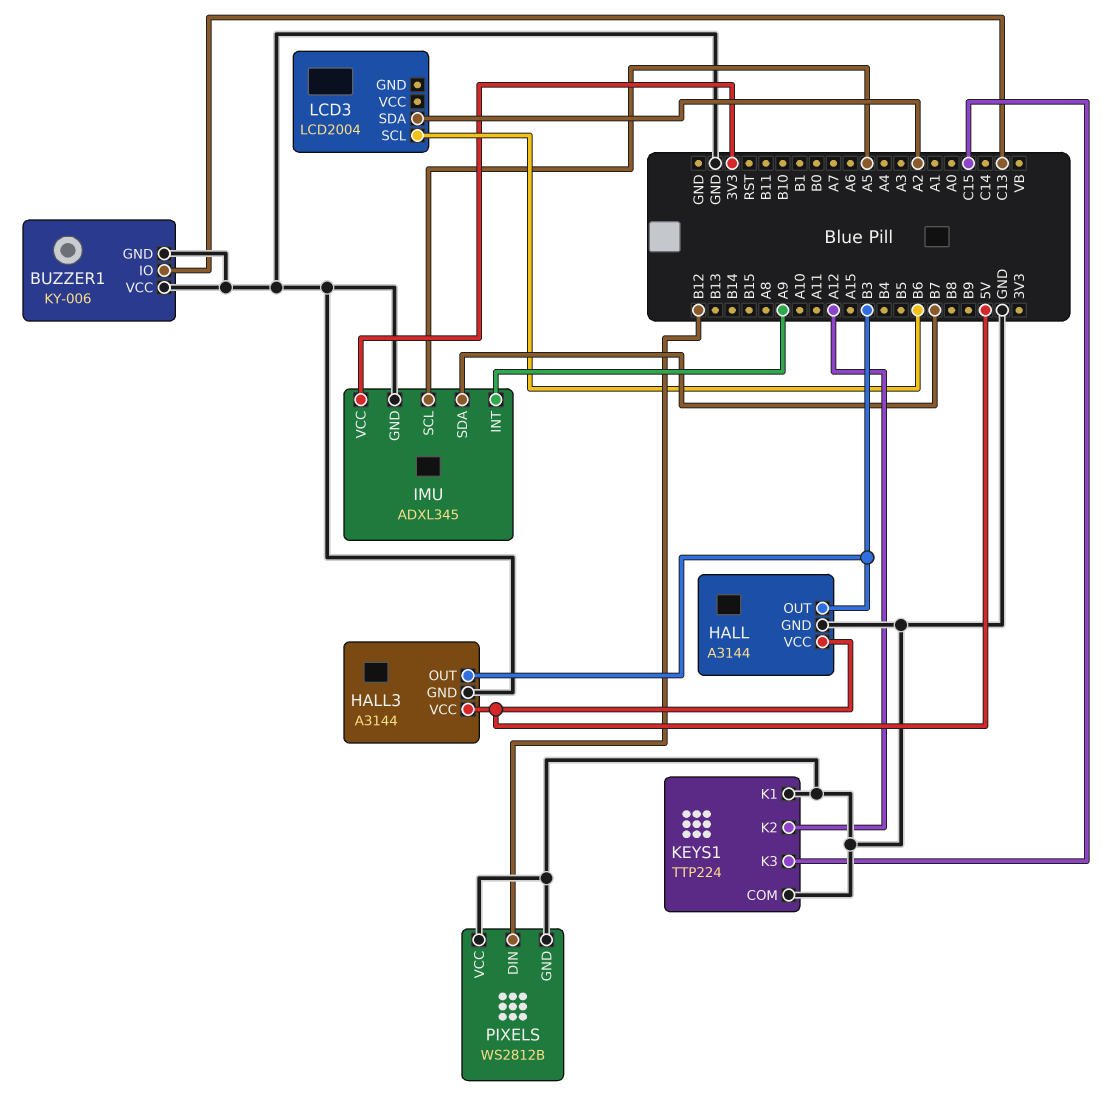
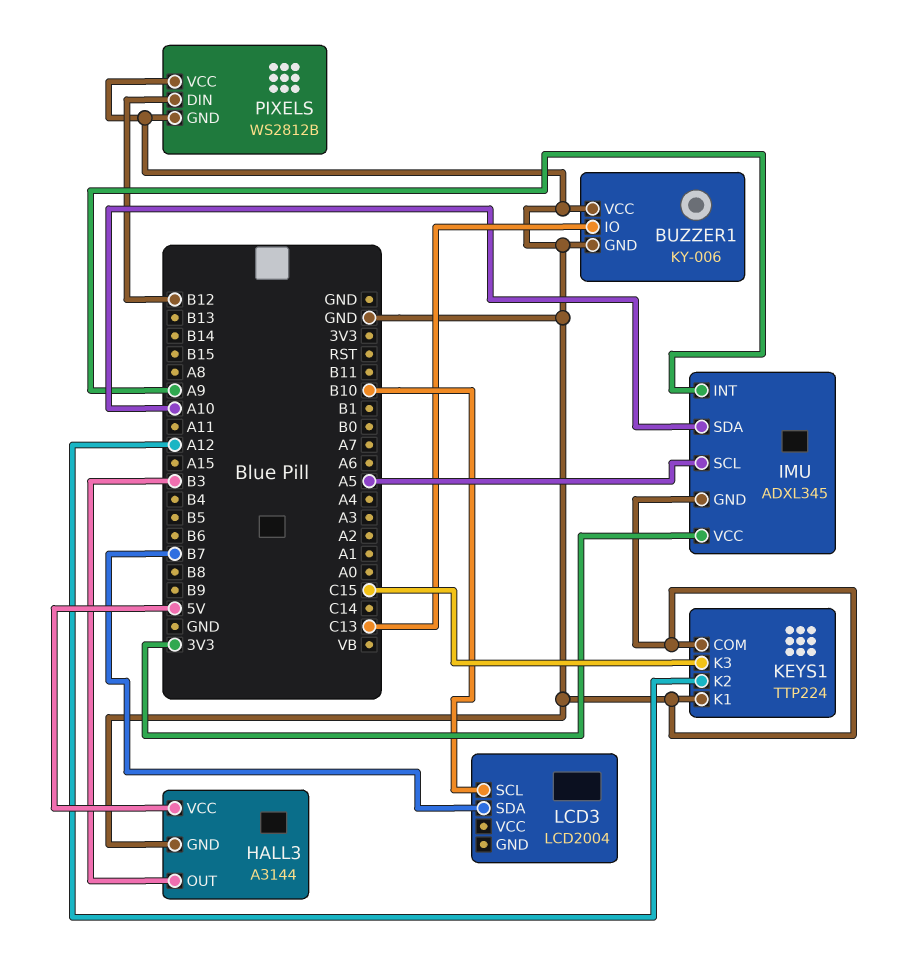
HALL: A3144 -> none
HALL pin GND: GND -> none
HALL pin OUT: B3 -> none
HALL pin VCC: 5V -> none
IMU pin SDA: B7 -> A10
LCD3 pin SCL: B6 -> B10
LCD3 pin SDA: A2 -> B7

